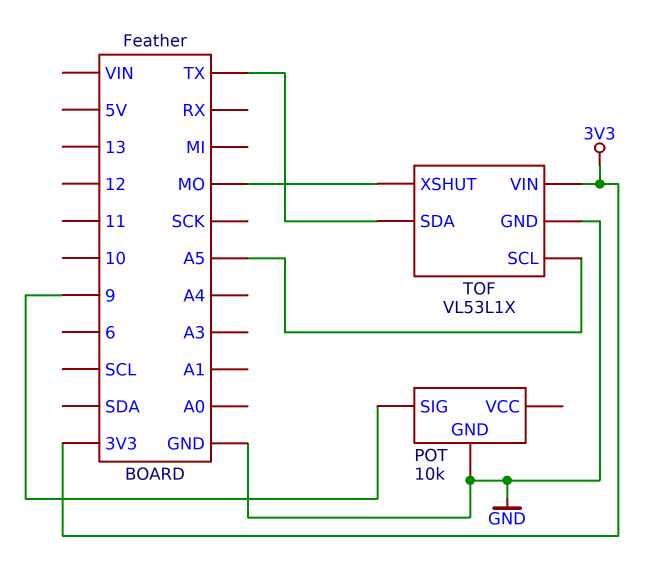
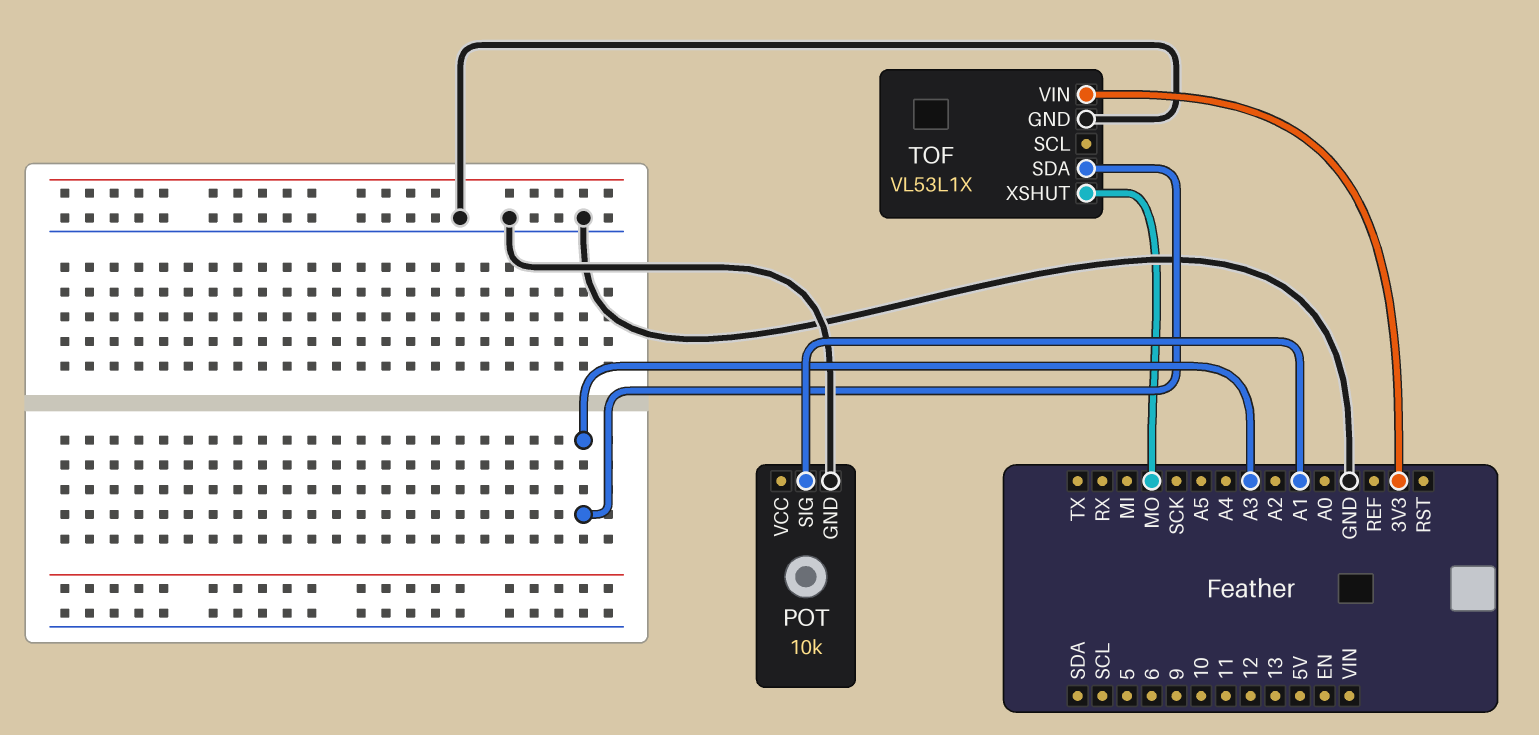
POT pin SIG: 9 -> A1
TOF pin SCL: A5 -> none
TOF pin SDA: TX -> A3

